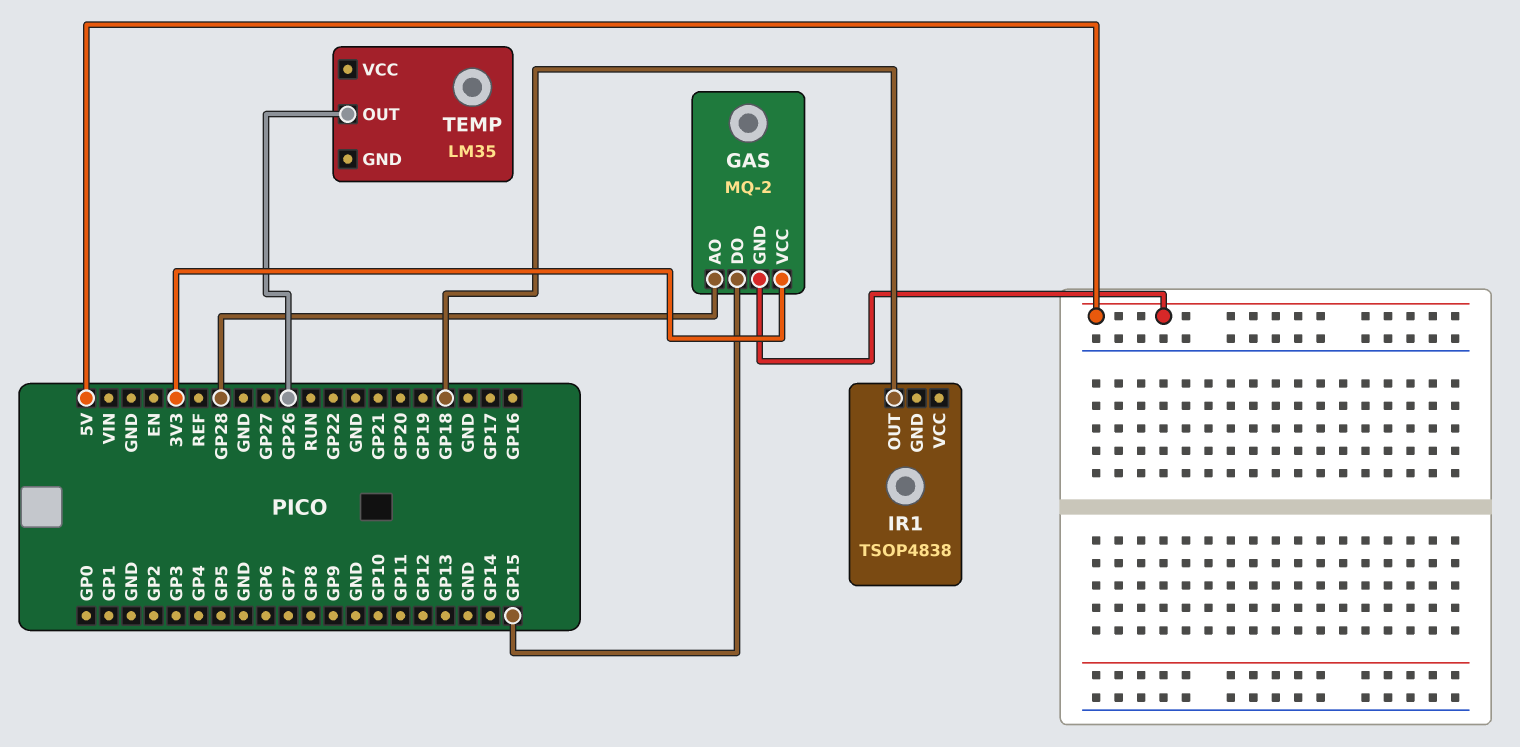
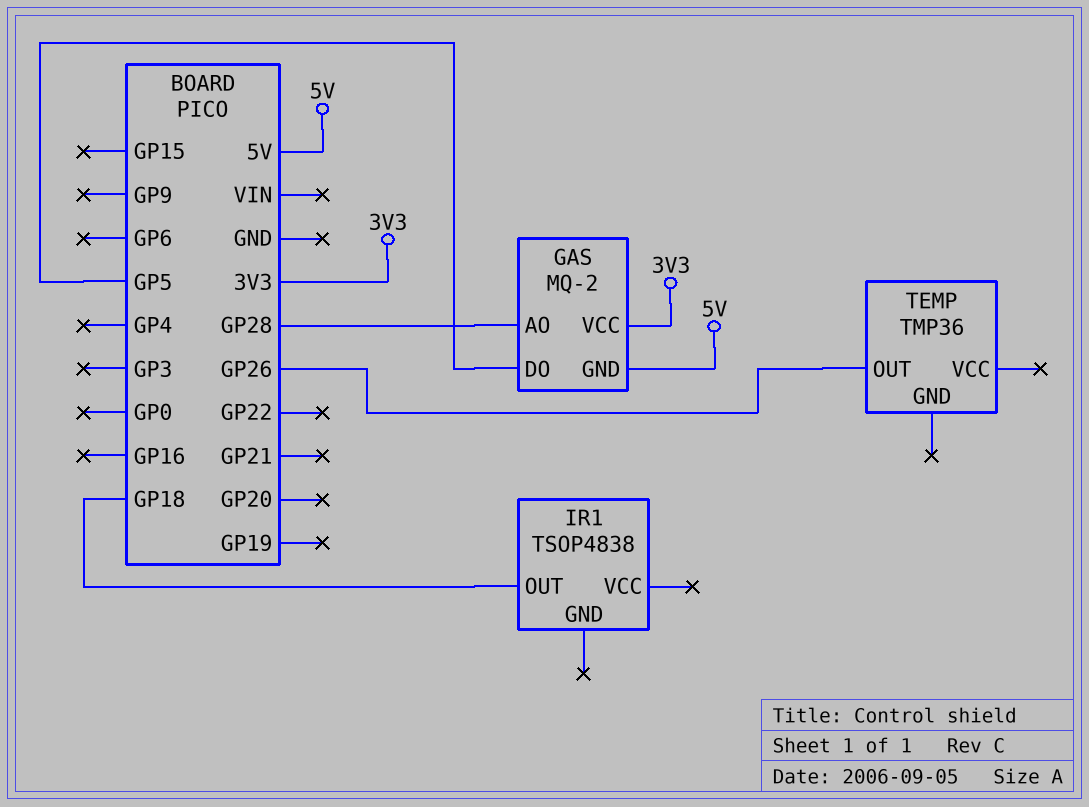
GAS pin DO: GP15 -> GP5
TEMP: LM35 -> TMP36

